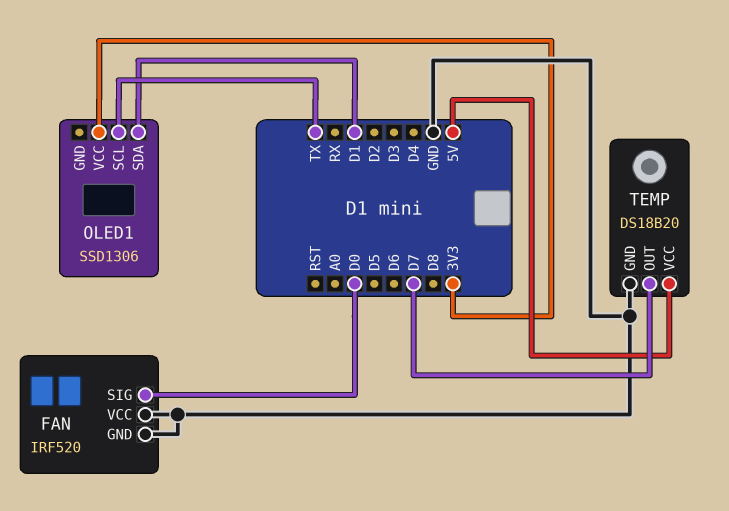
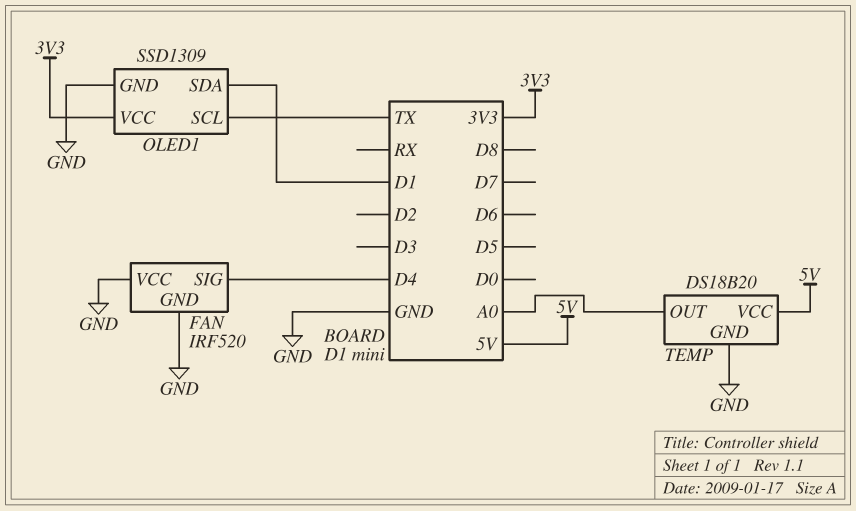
FAN pin SIG: D0 -> D4
OLED1: SSD1306 -> SSD1309
OLED1 pin GND: none -> GND
TEMP pin OUT: D7 -> A0

